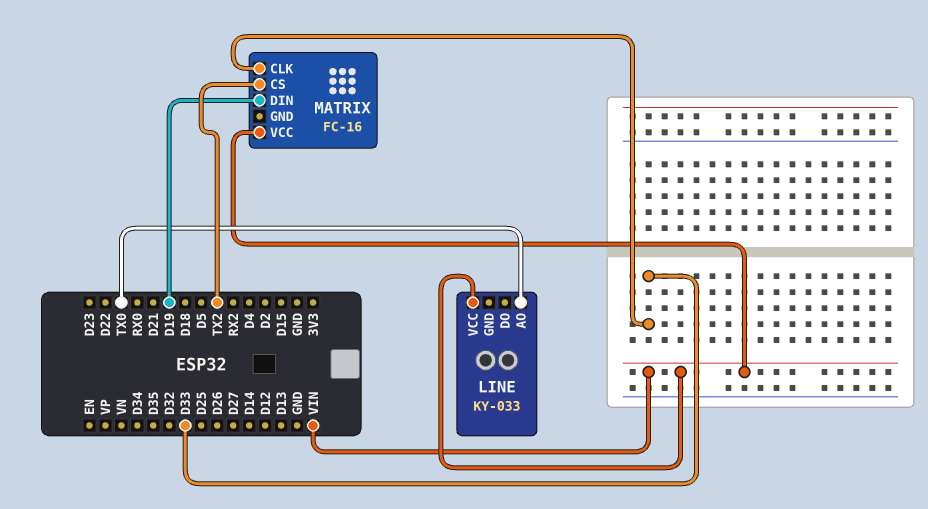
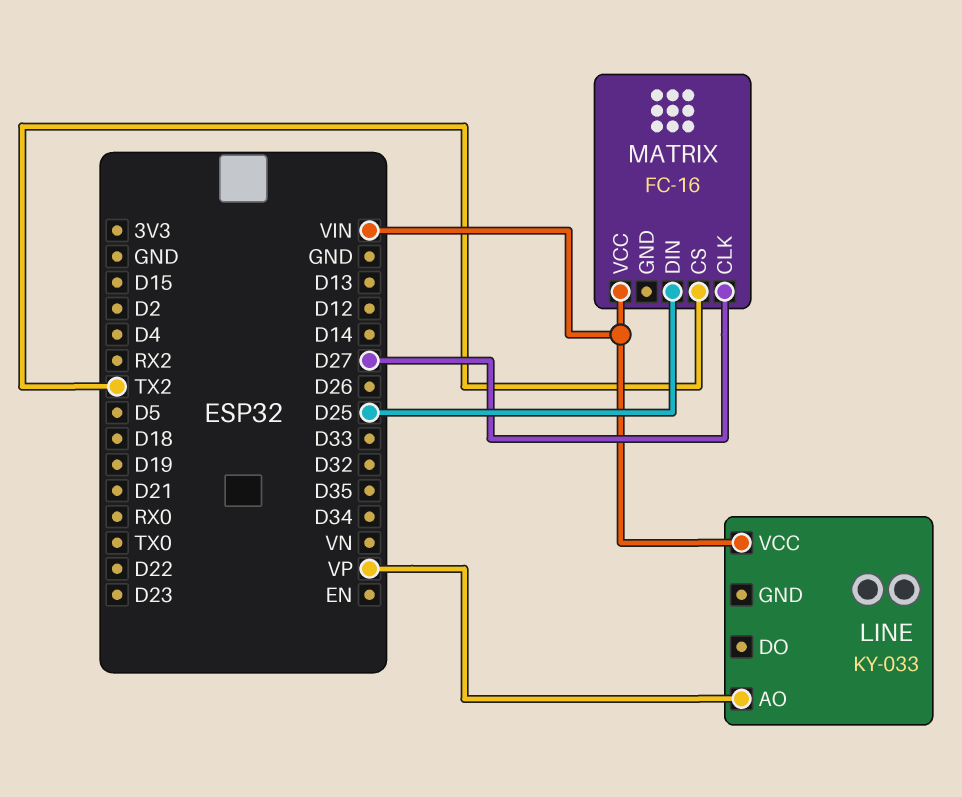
LINE pin AO: TX0 -> VP
MATRIX pin CLK: D33 -> D27
MATRIX pin DIN: D19 -> D25

